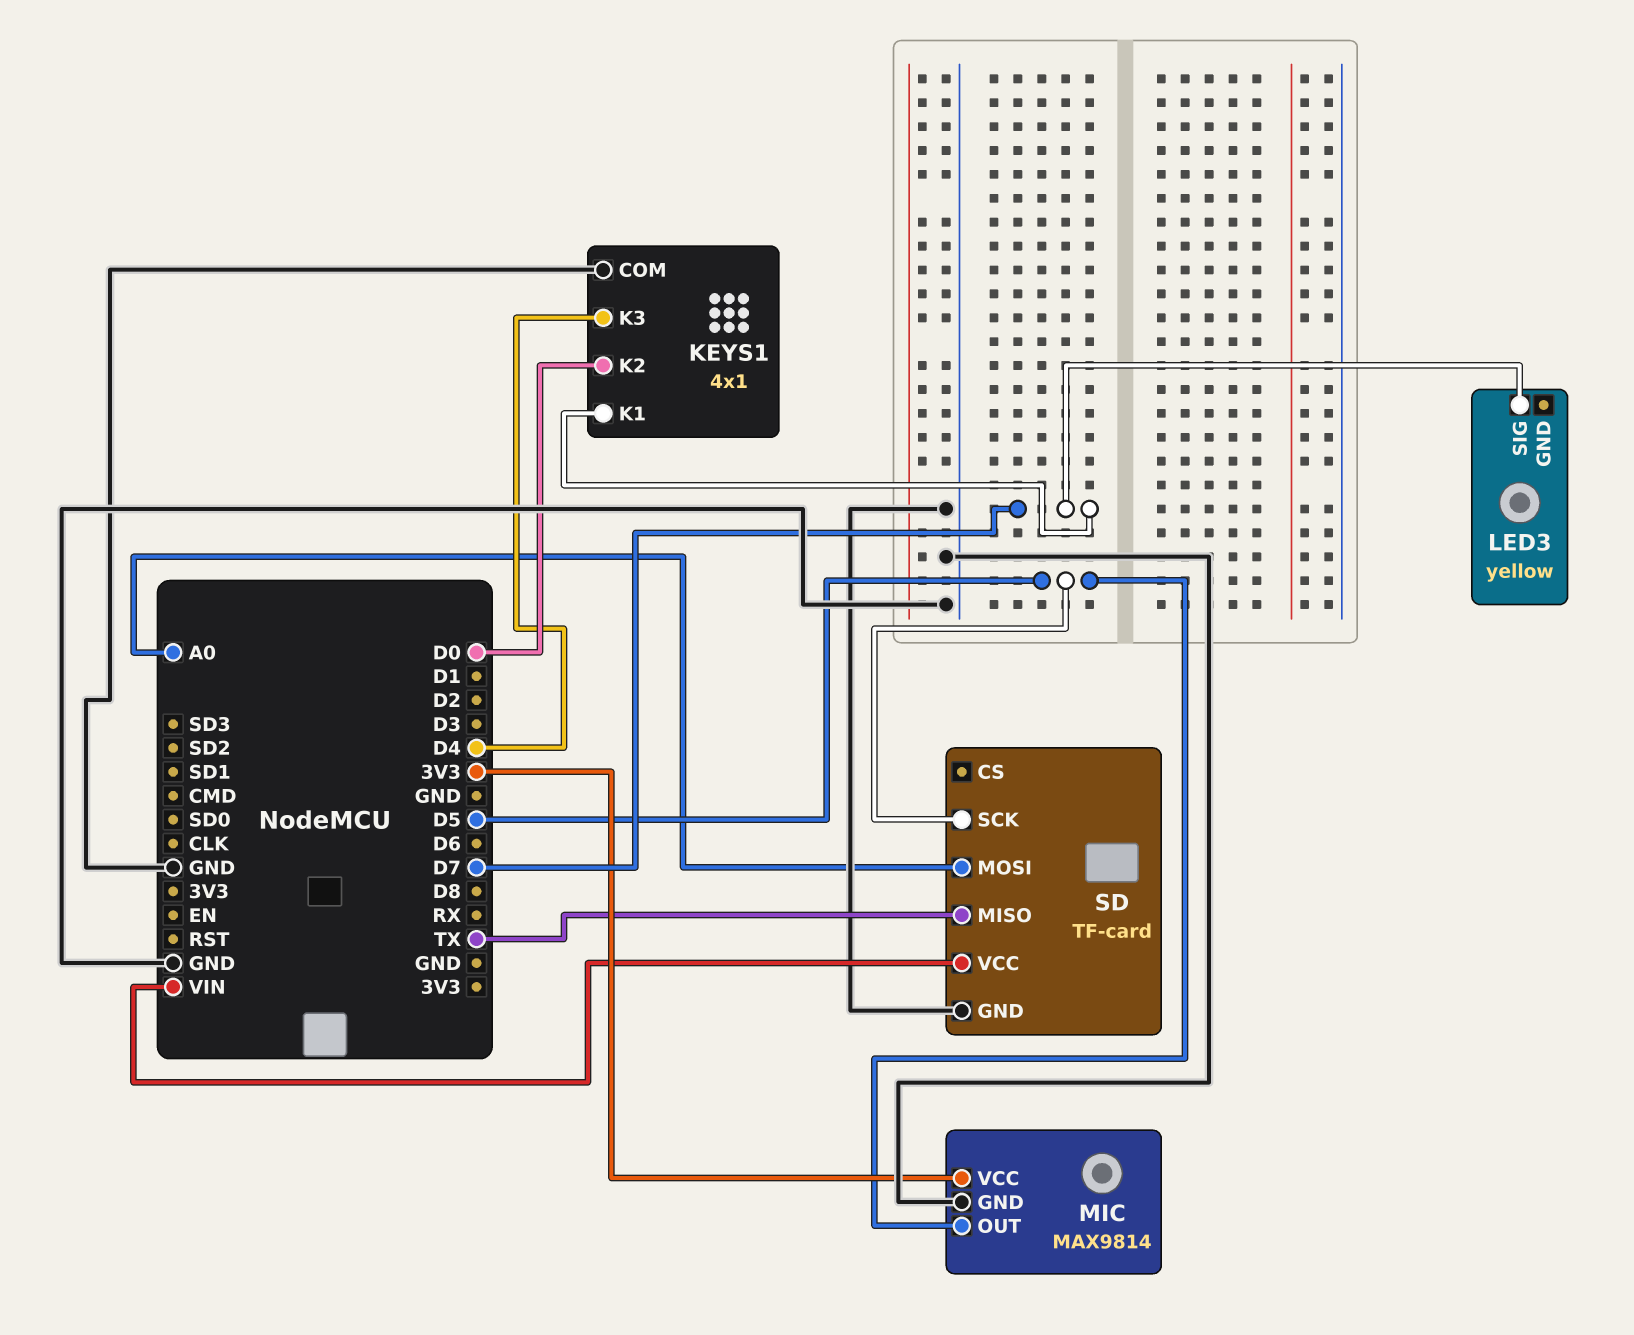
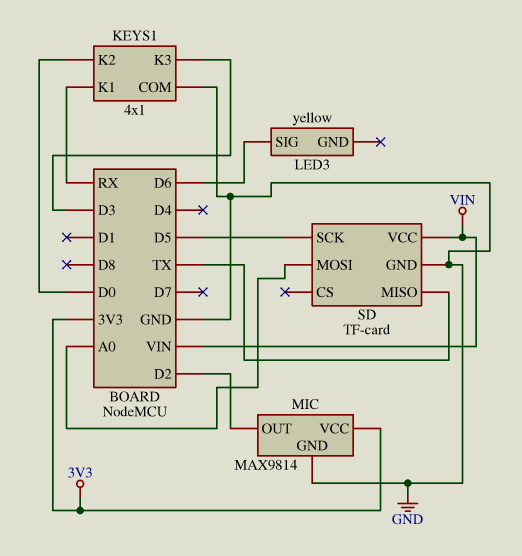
KEYS1 pin K1: D7 -> RX
KEYS1 pin K3: D4 -> D3
LED3 pin SIG: D7 -> D6
MIC pin OUT: D5 -> D2

